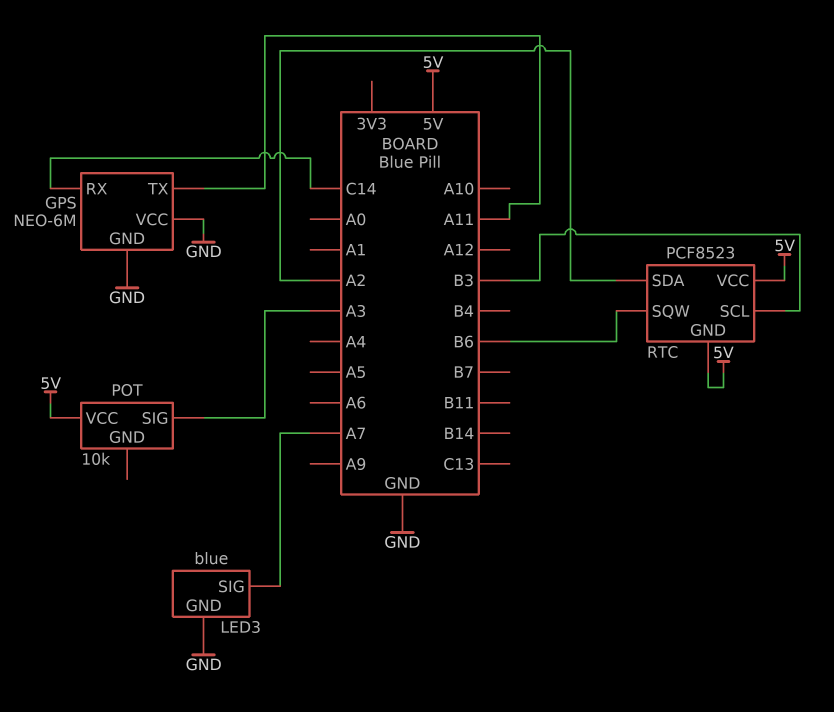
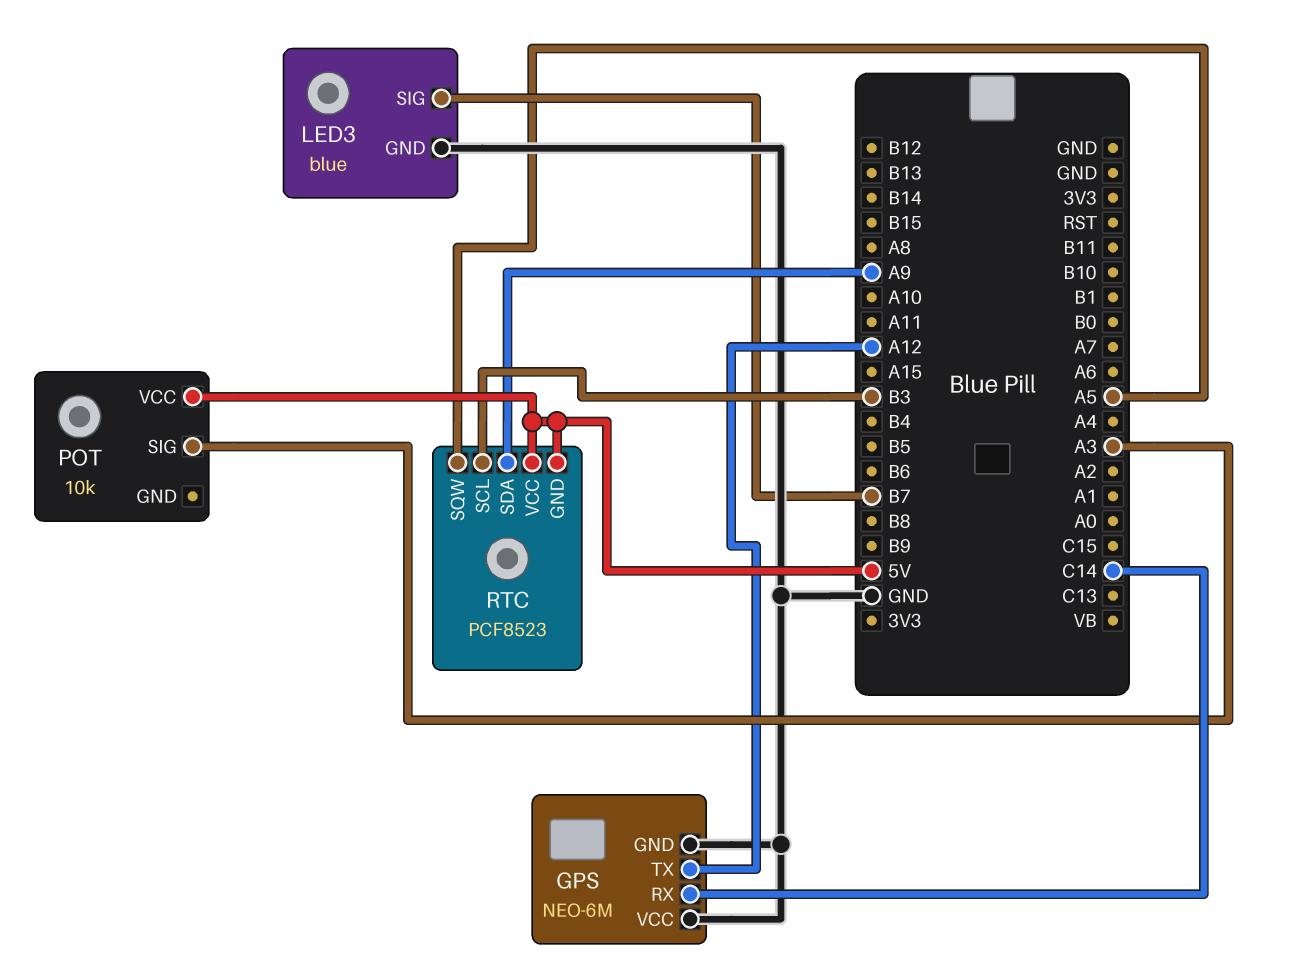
GPS pin TX: A11 -> A12
LED3 pin SIG: A7 -> B7
RTC pin SDA: A2 -> A9
RTC pin SQW: B6 -> A5

